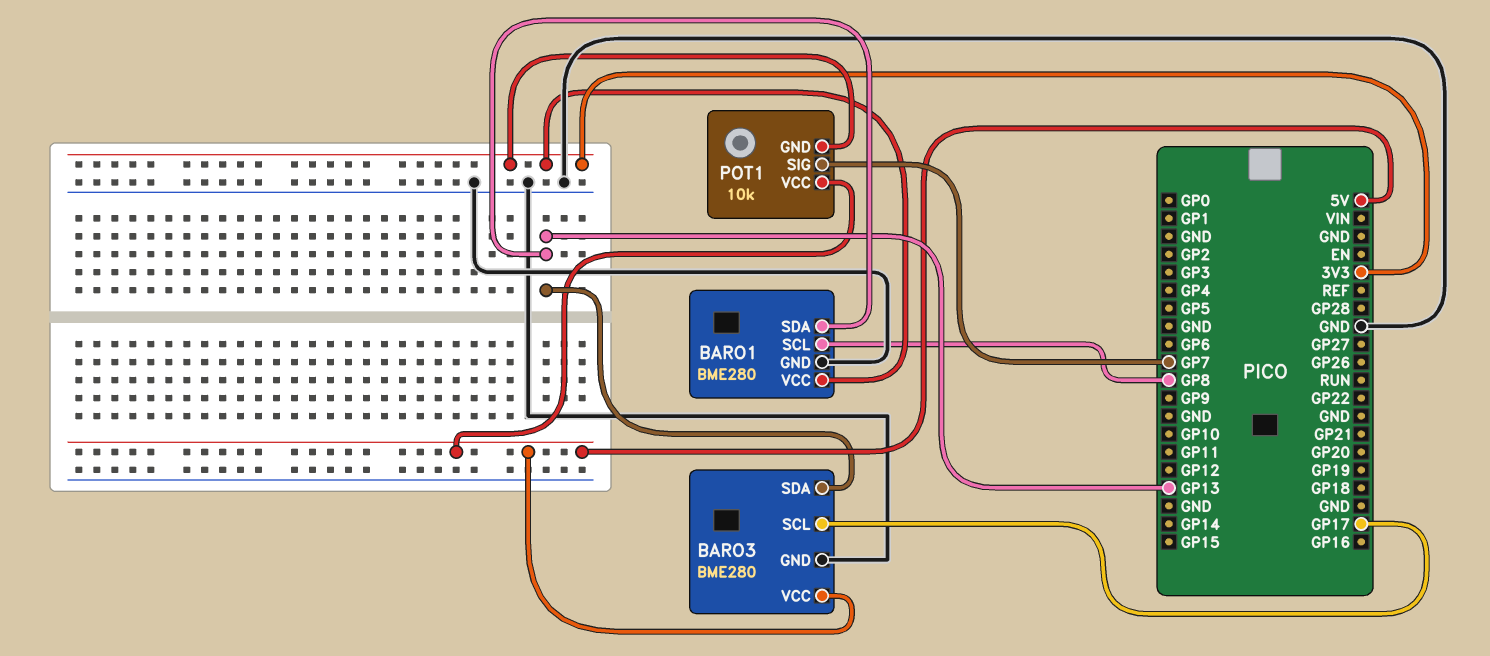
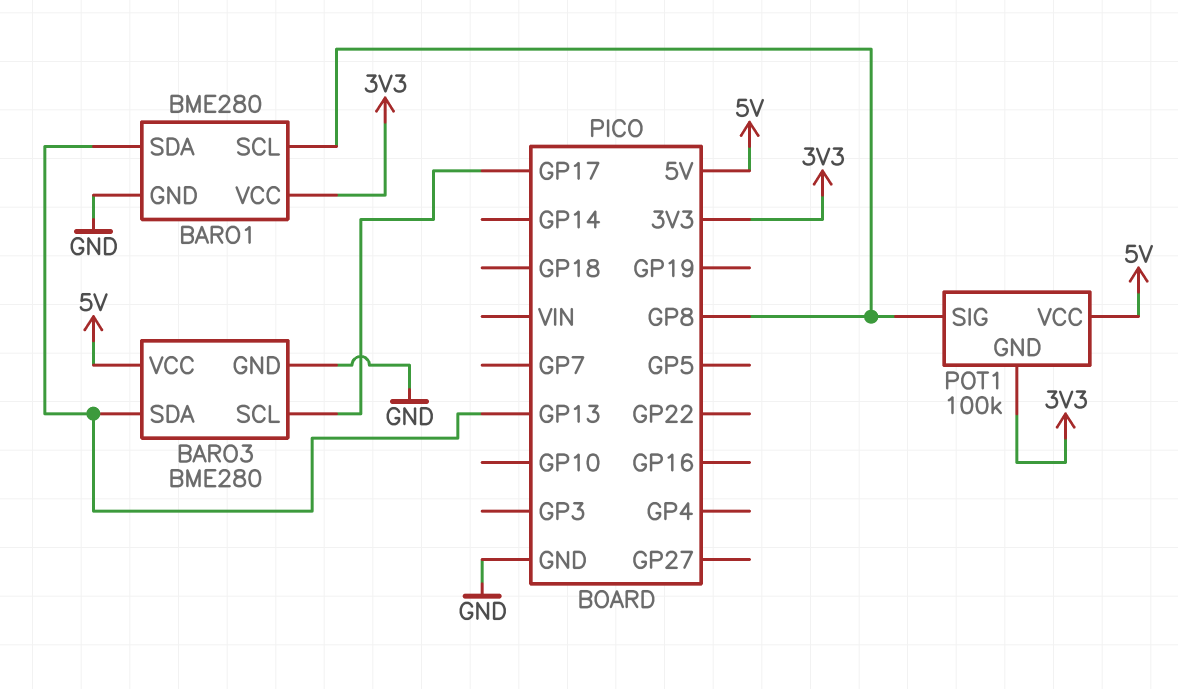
POT1: 10k -> 100k
POT1 pin SIG: GP7 -> GP8

